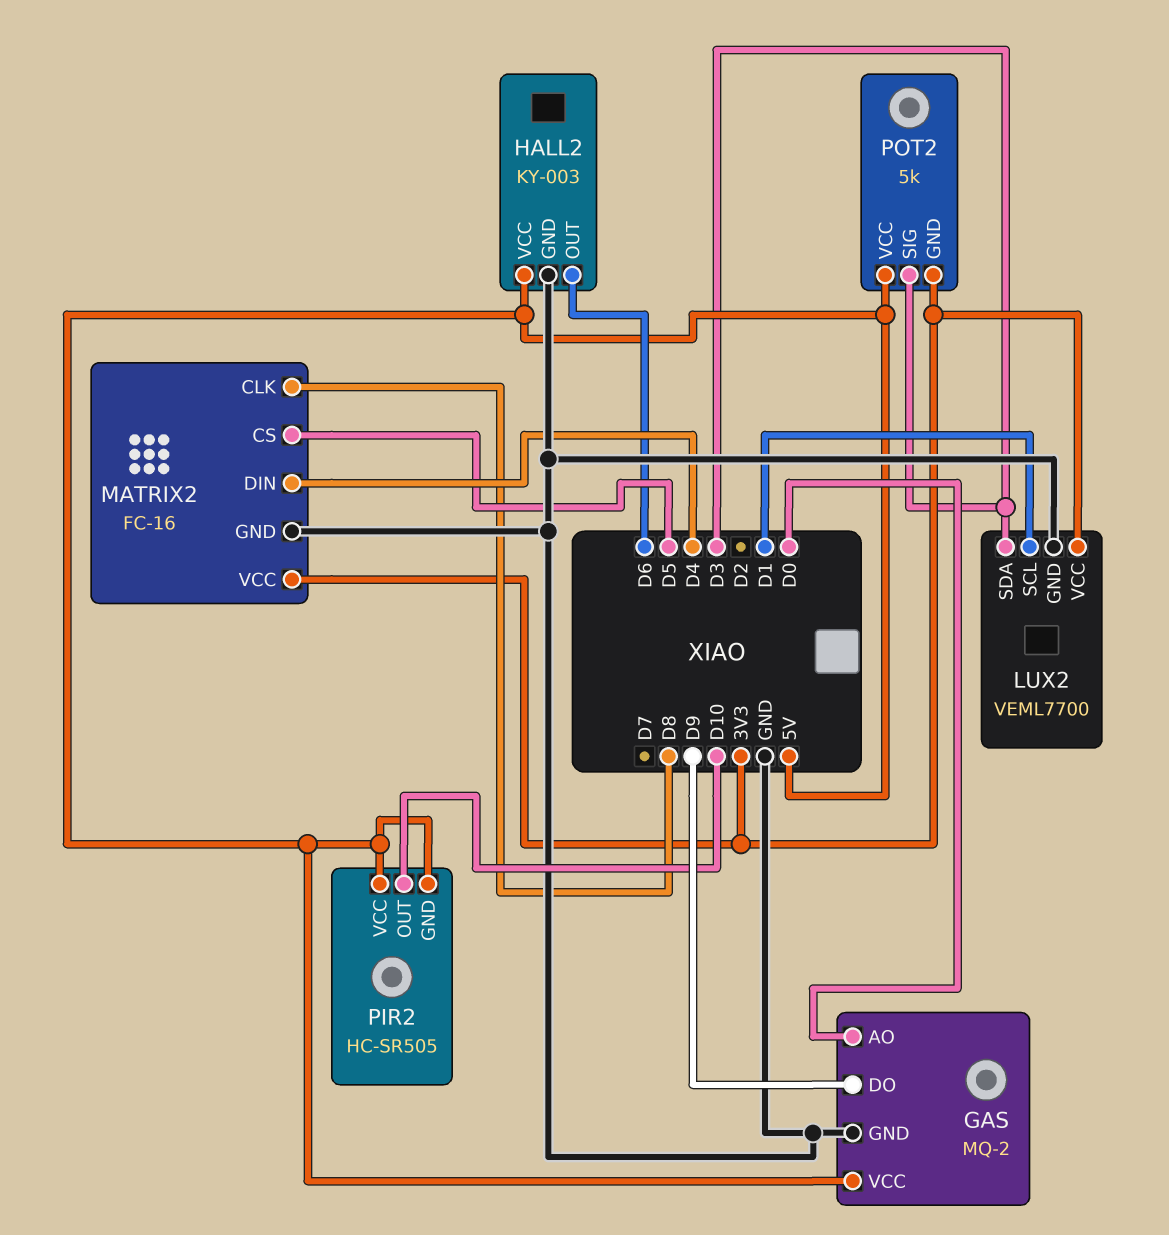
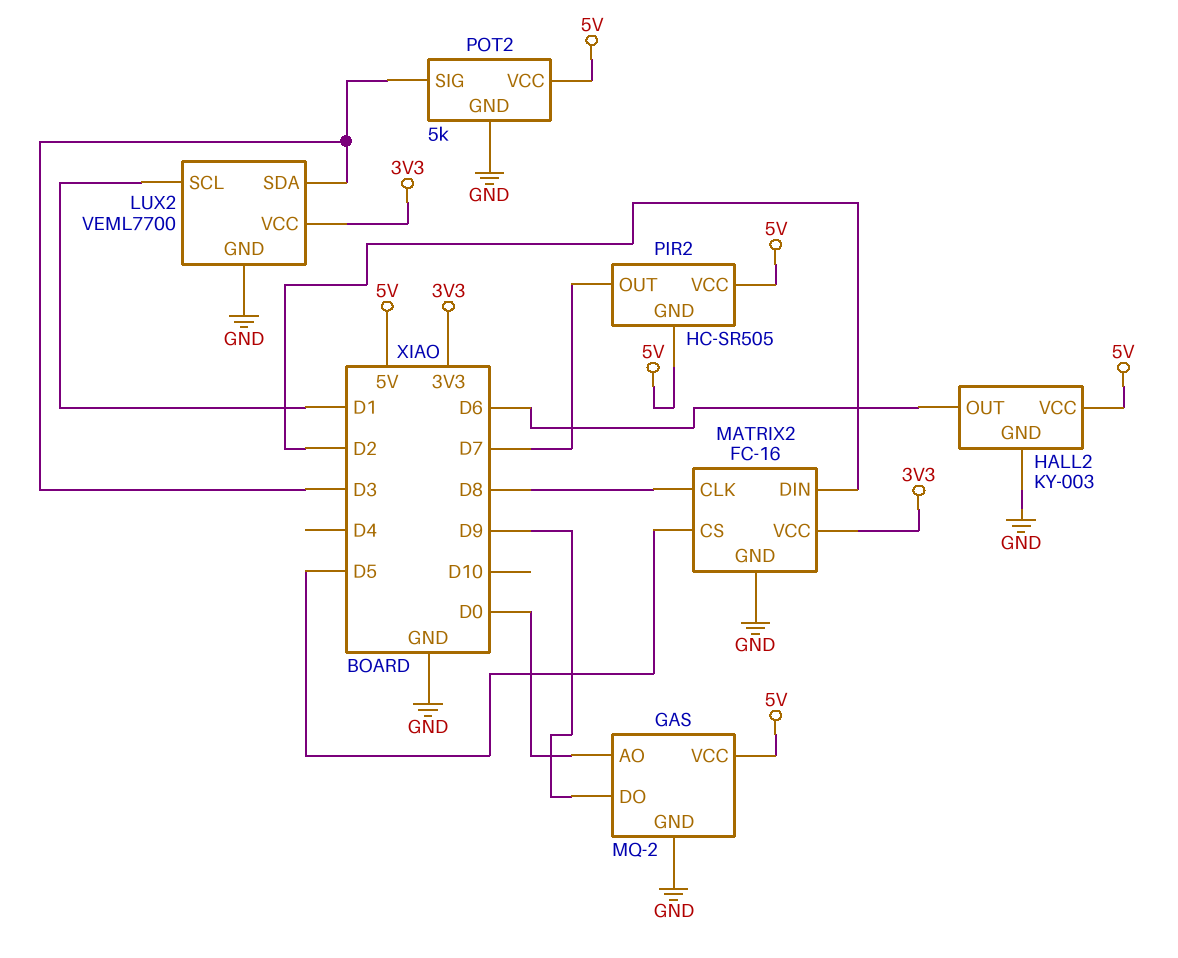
MATRIX2 pin DIN: D4 -> D2
PIR2 pin OUT: D10 -> D7
POT2 pin GND: 3V3 -> GND

